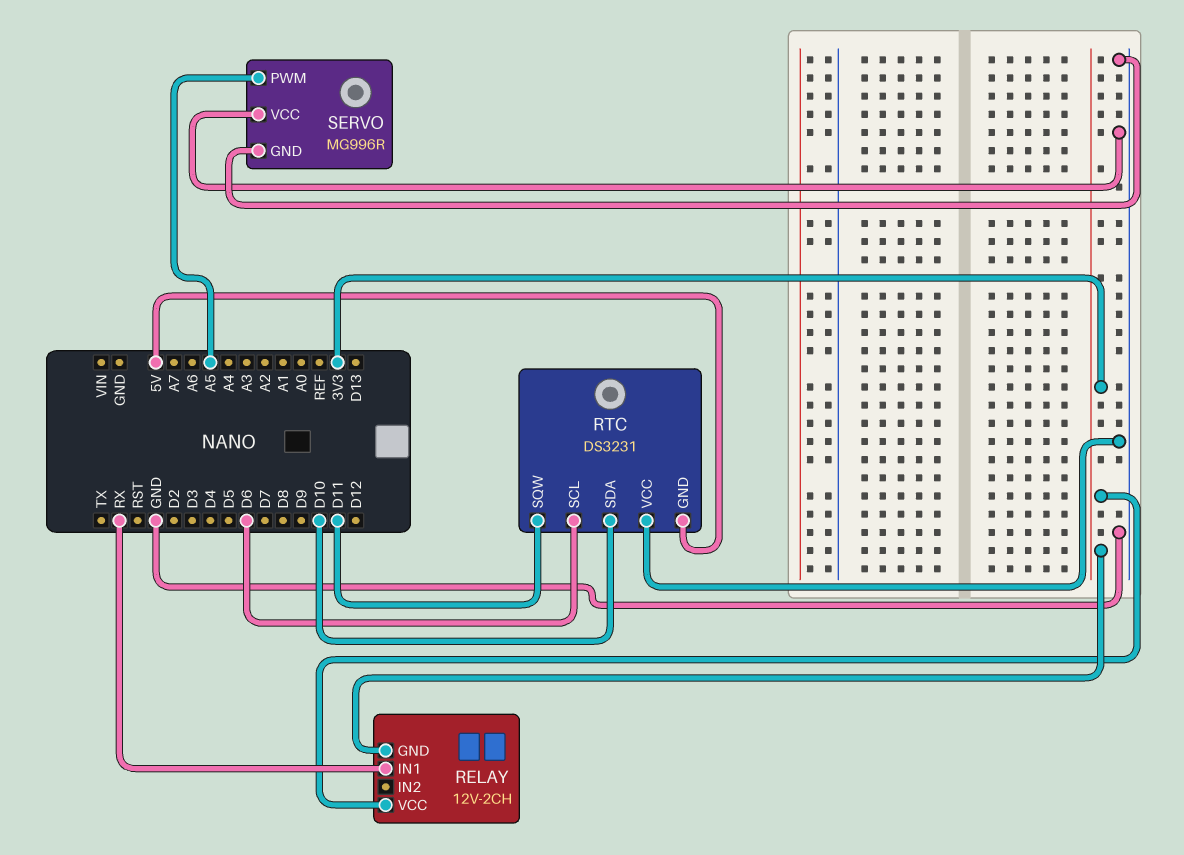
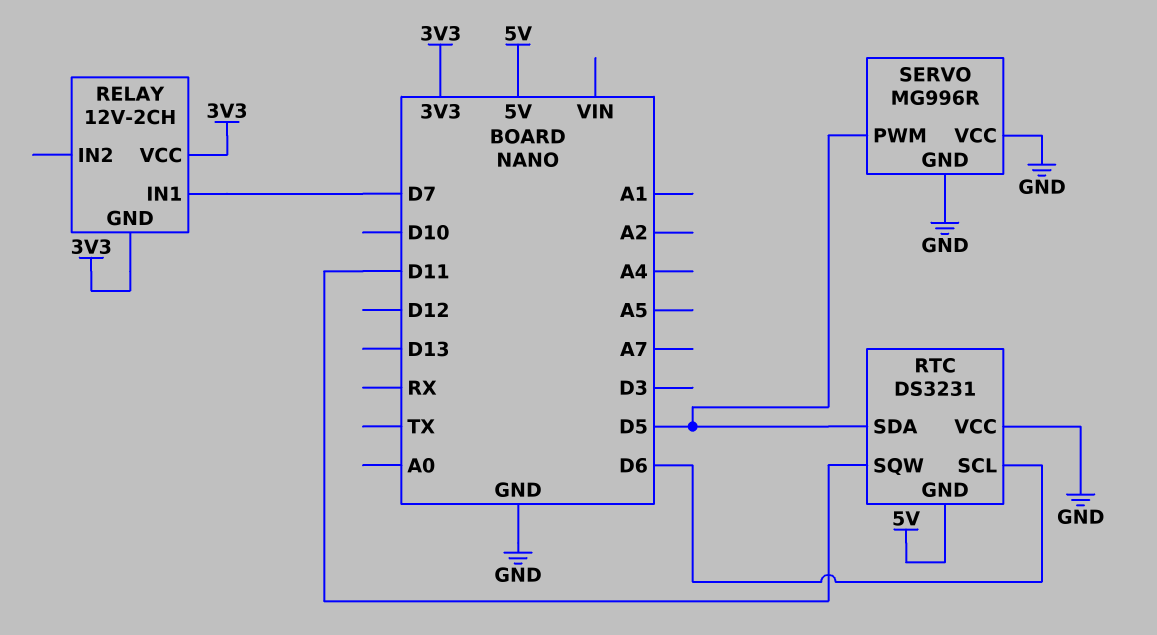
RELAY pin IN1: RX -> D7
RTC pin SDA: D10 -> D5
SERVO pin PWM: A5 -> D5

